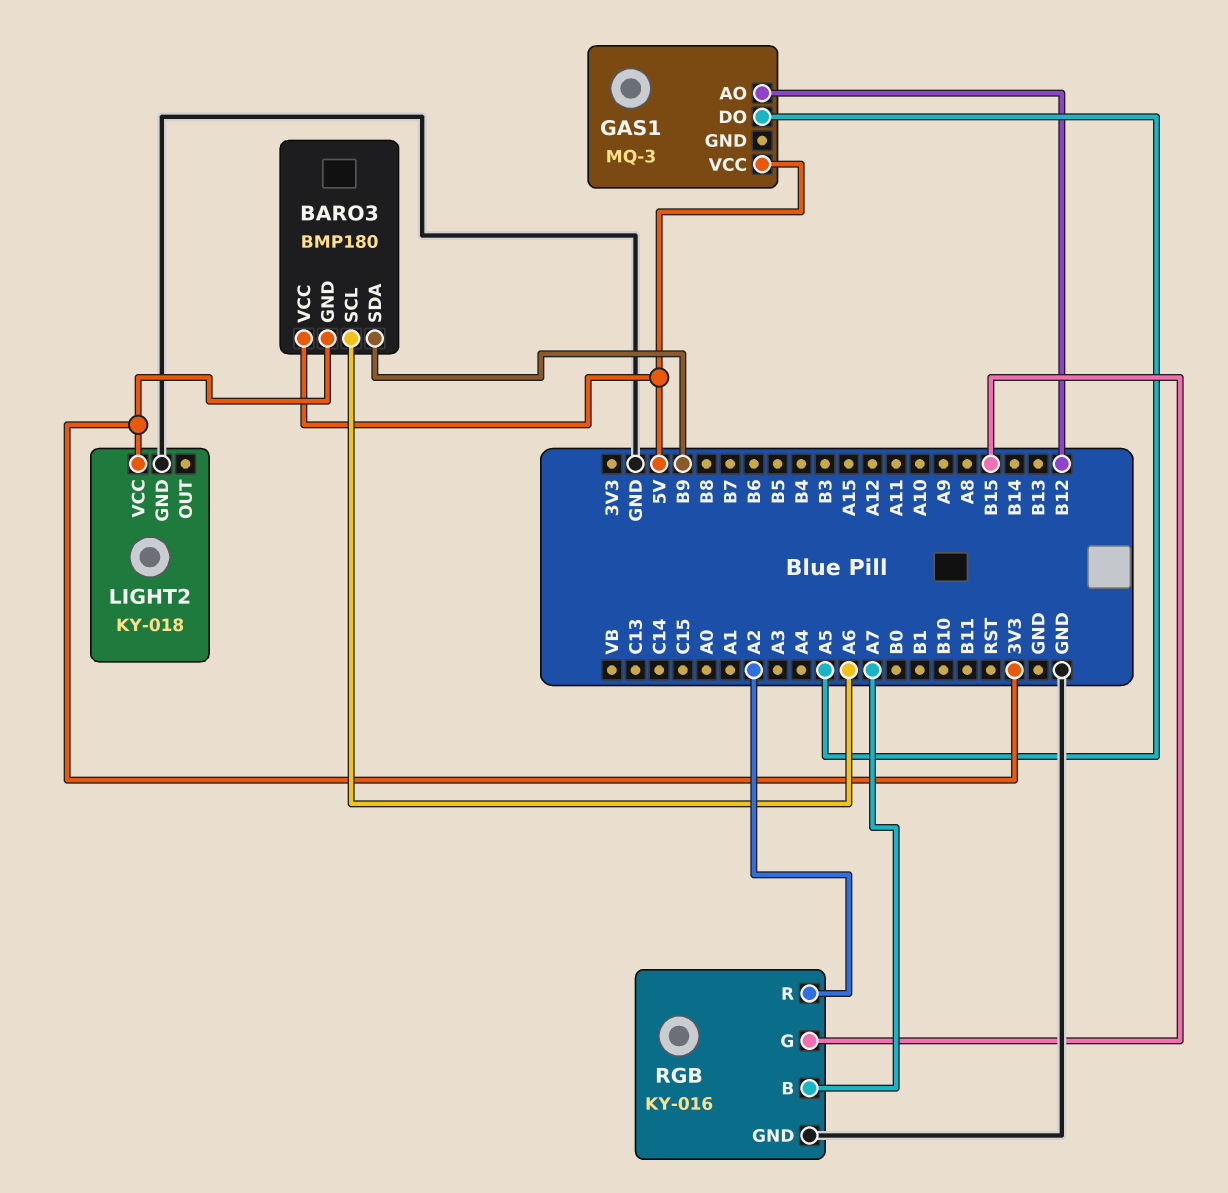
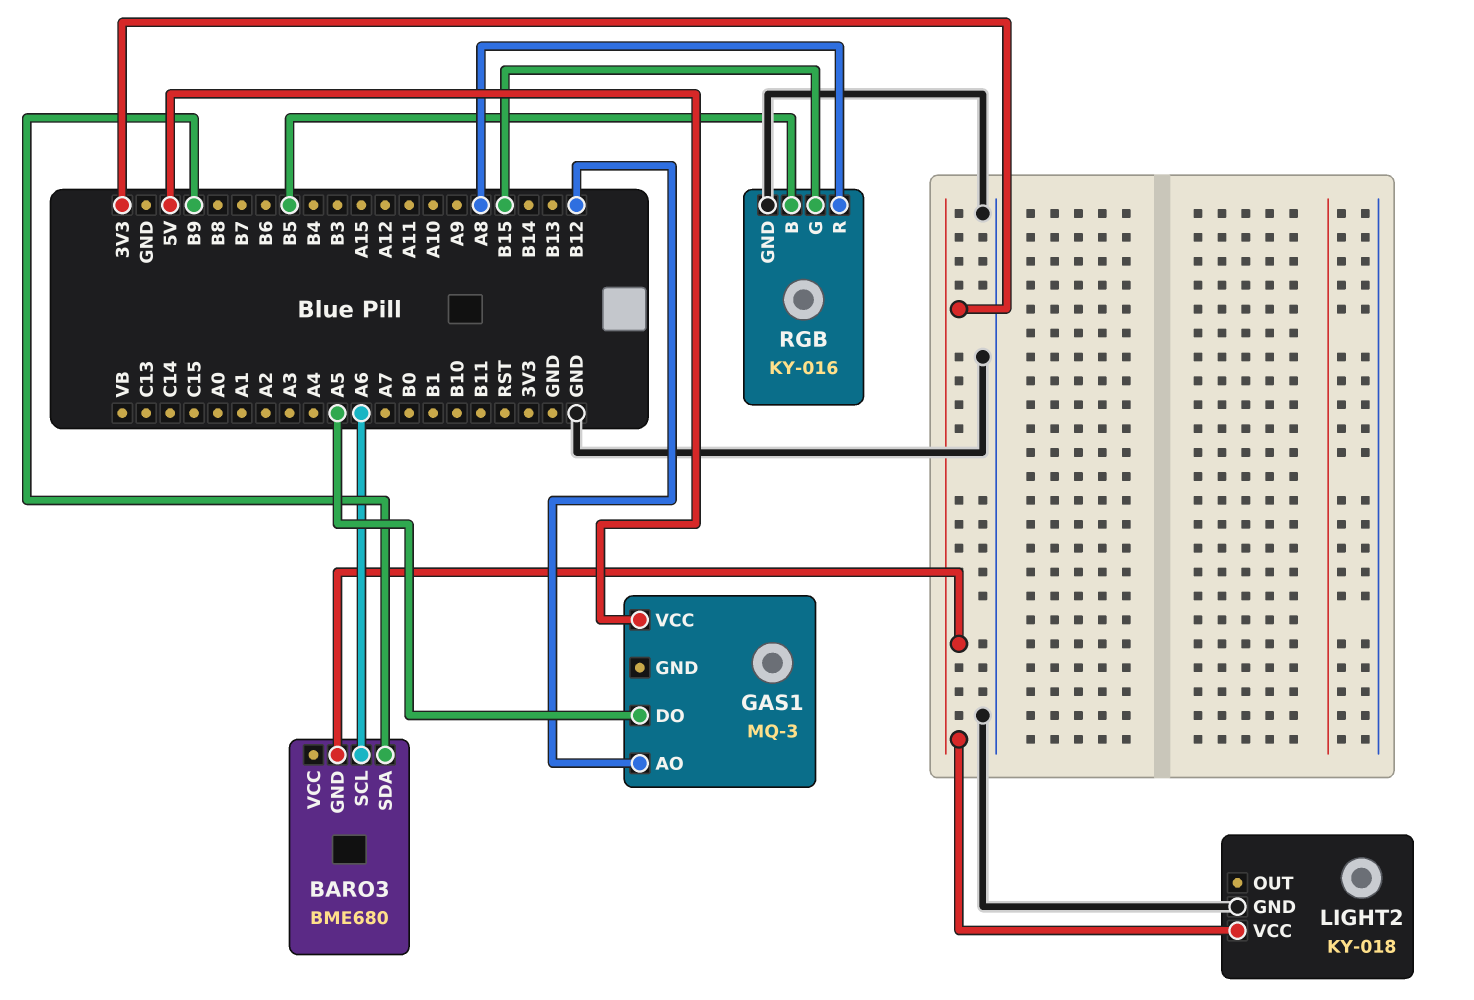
BARO3: BMP180 -> BME680
BARO3 pin VCC: 5V -> none
RGB pin B: A7 -> B5
RGB pin R: A2 -> A8

